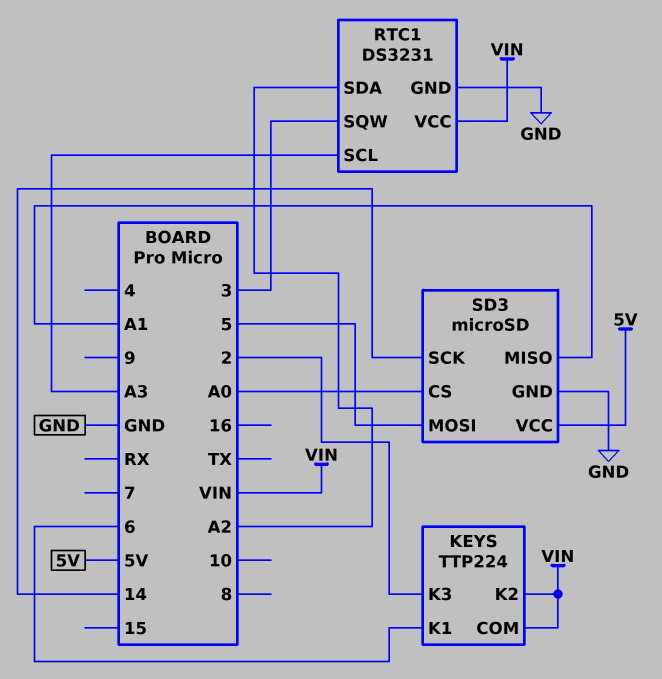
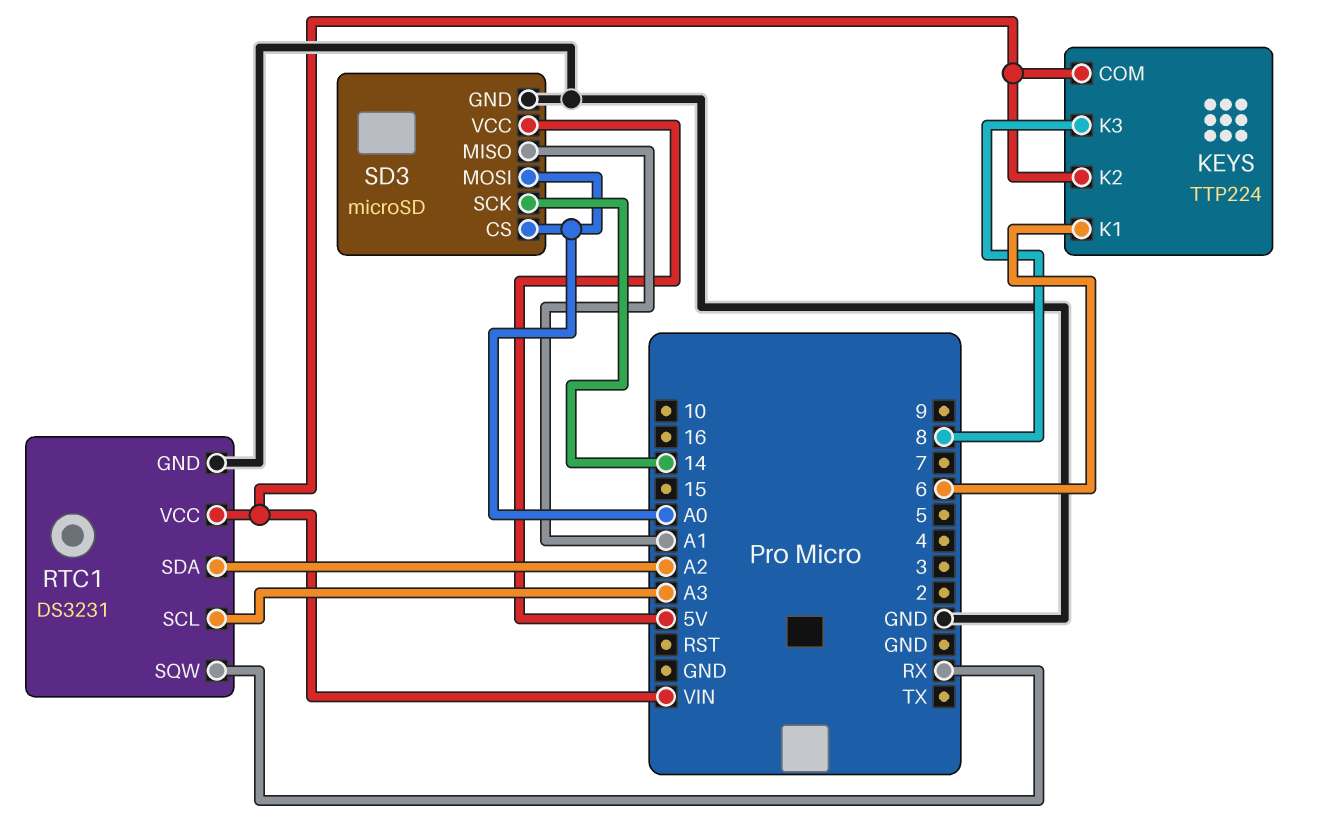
KEYS pin K3: 2 -> 8
RTC1 pin SQW: 3 -> RX
SD3 pin MOSI: 5 -> A0

